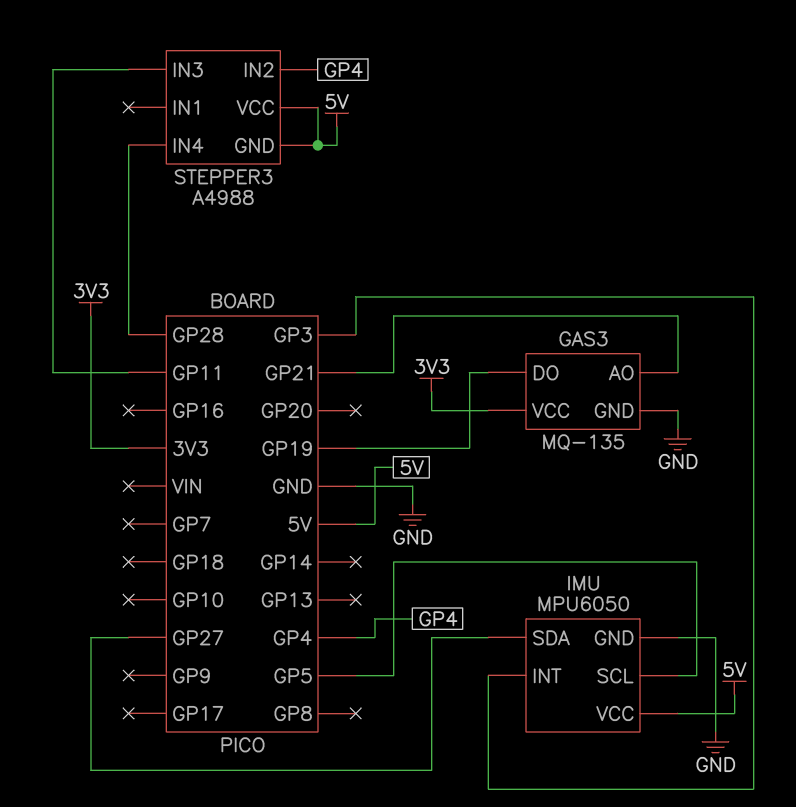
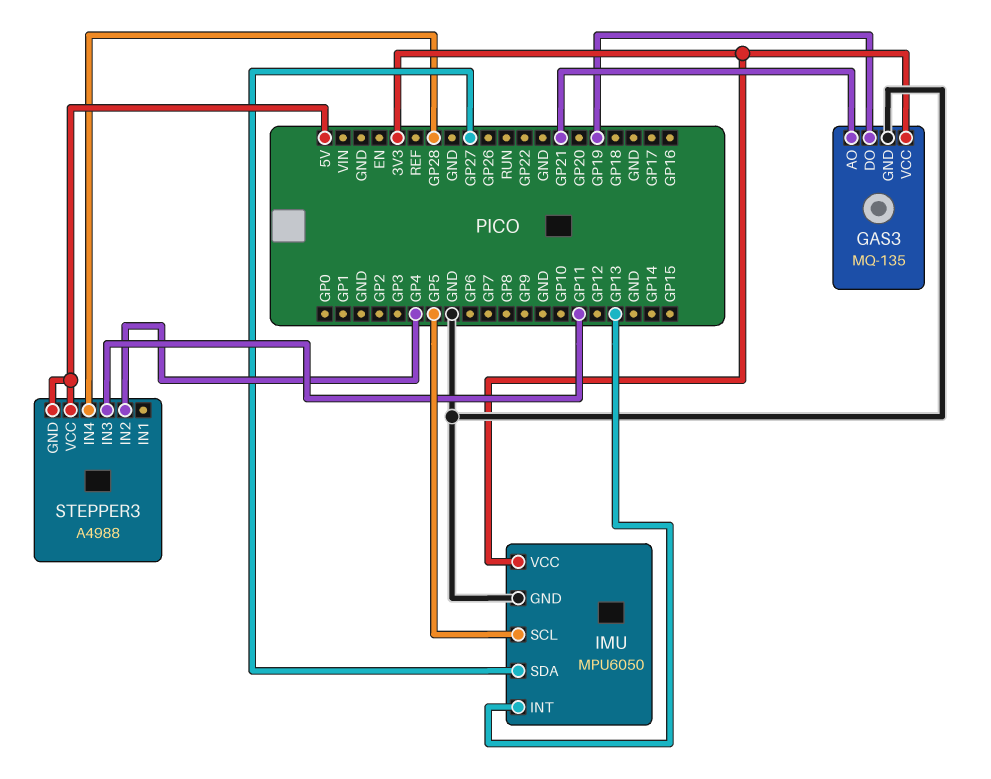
IMU pin INT: GP3 -> GP13
IMU pin VCC: 5V -> 3V3

